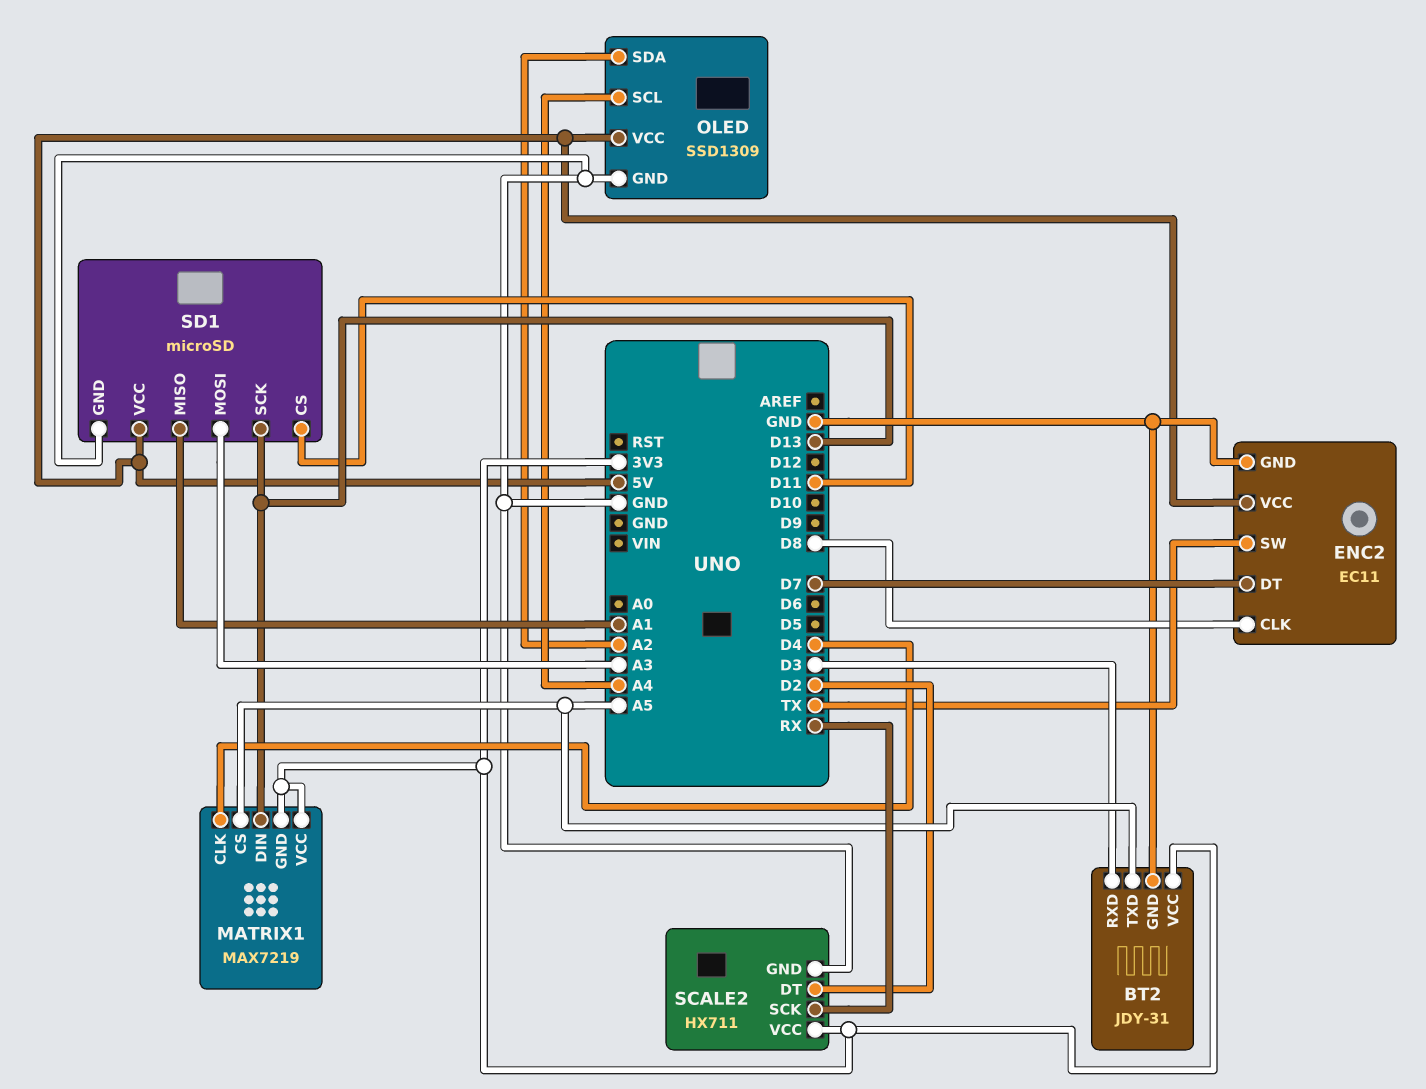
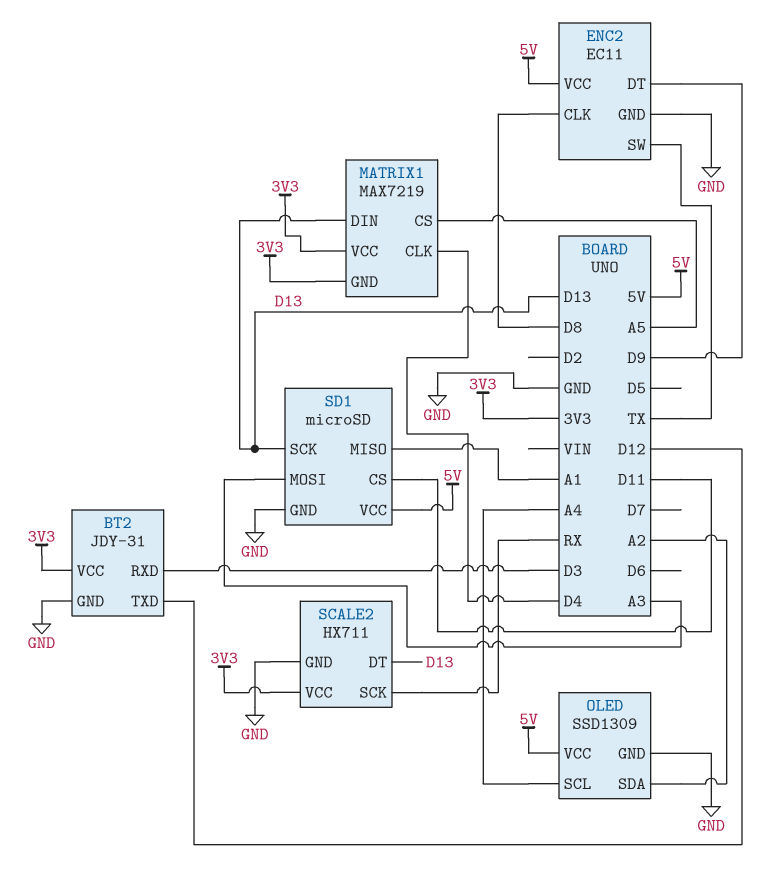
BT2 pin TXD: A5 -> D12
ENC2 pin DT: D7 -> D9
SCALE2 pin DT: D2 -> D13

